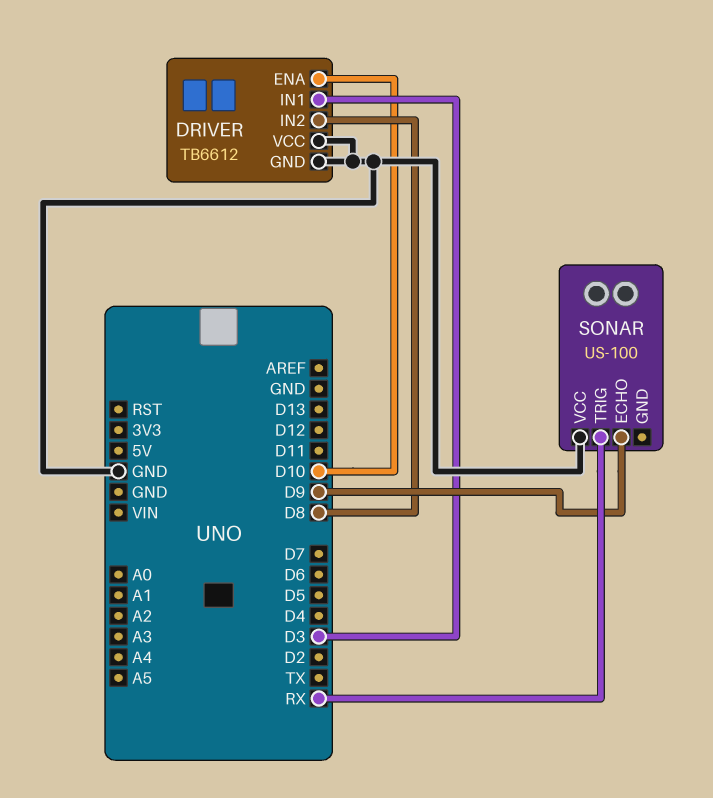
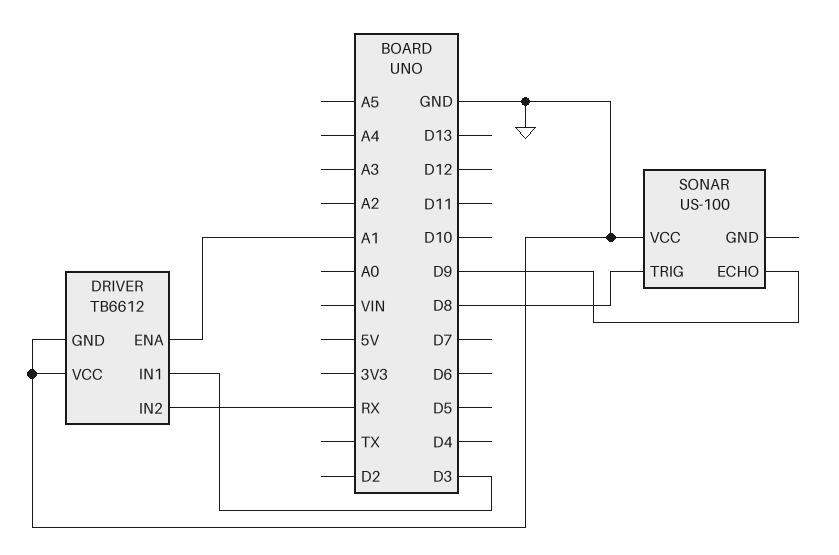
DRIVER pin ENA: D10 -> A1
DRIVER pin IN2: D8 -> RX
SONAR pin TRIG: RX -> D8

